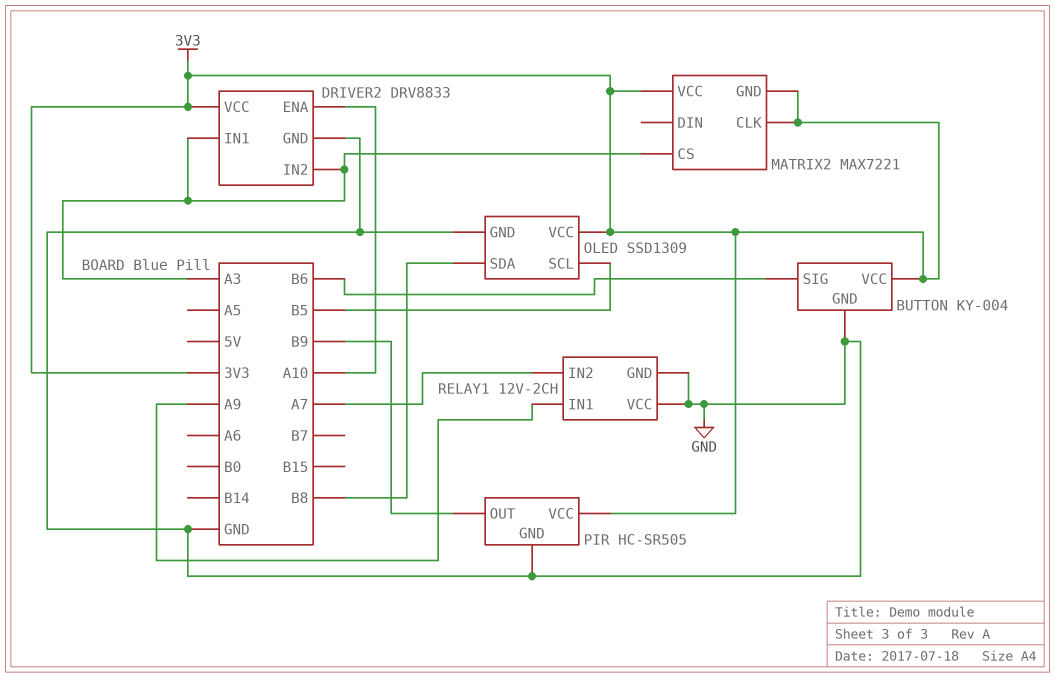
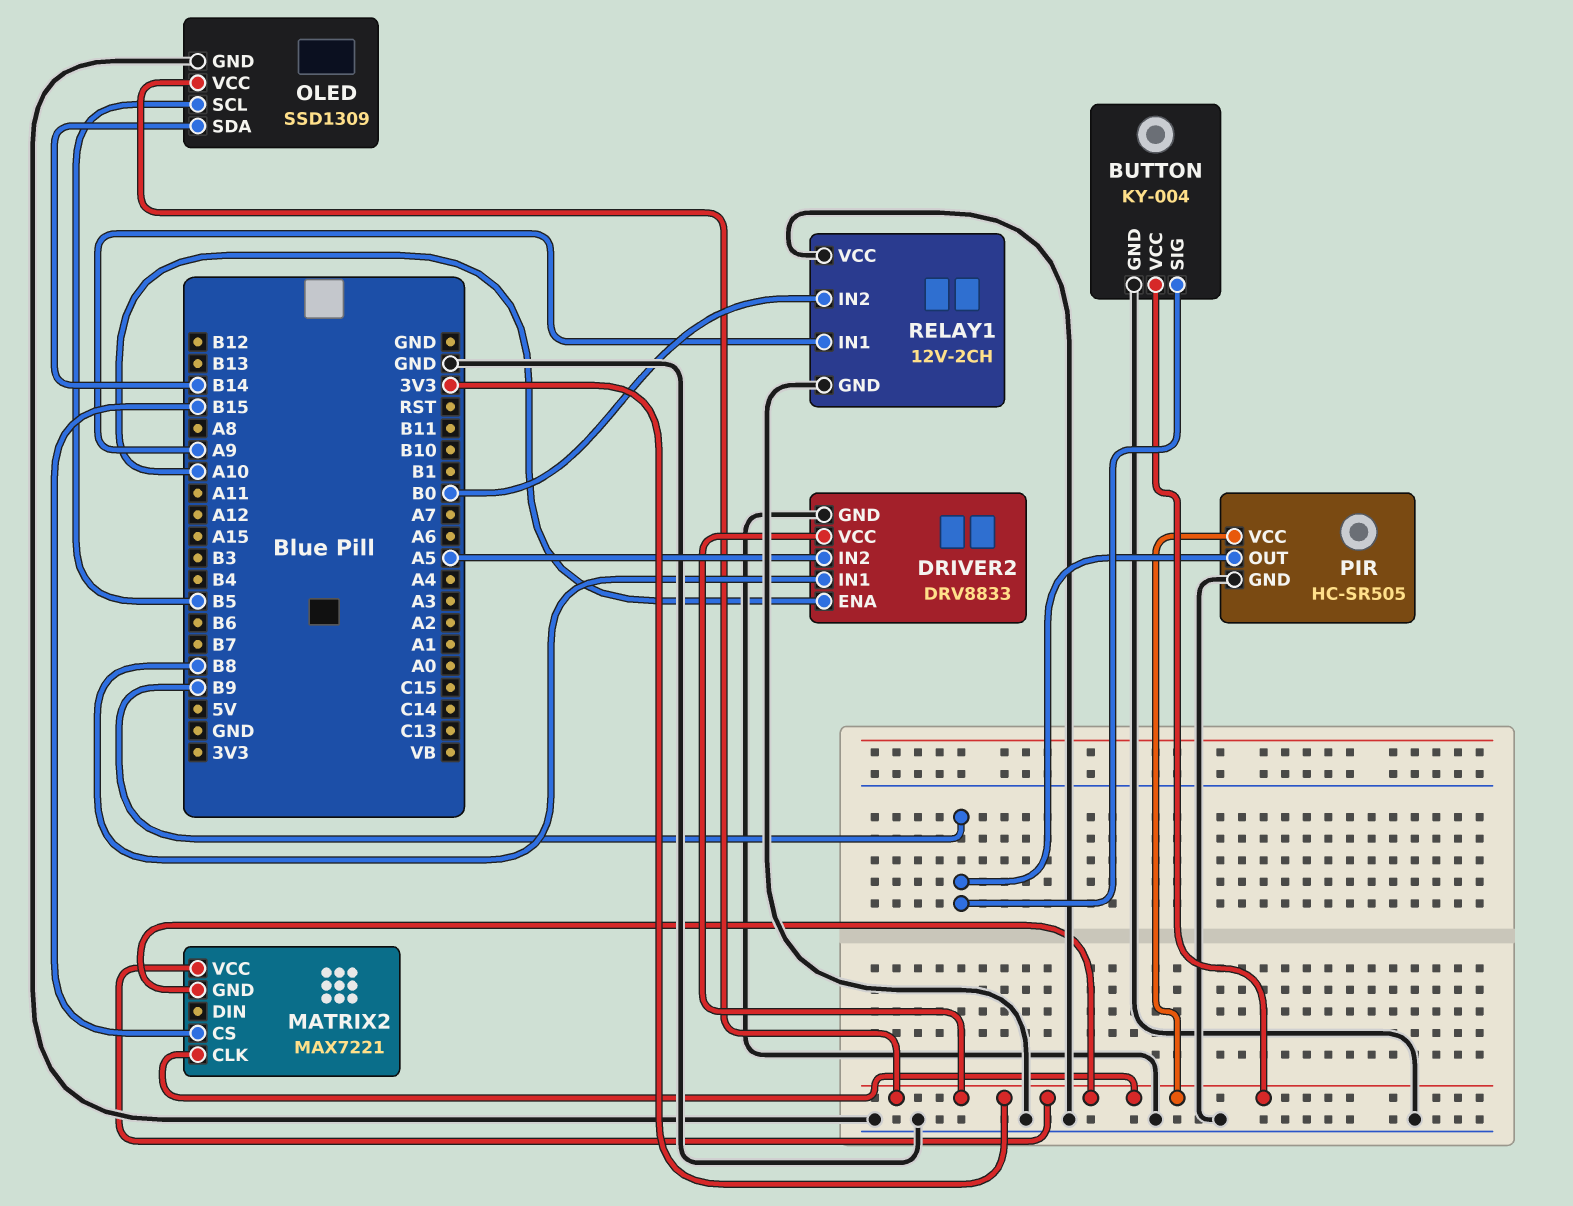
BUTTON pin SIG: B6 -> B9
DRIVER2 pin IN1: A3 -> B8
DRIVER2 pin IN2: A3 -> A5
MATRIX2 pin CS: A3 -> B15
OLED pin SDA: B8 -> B14
RELAY1 pin IN2: A7 -> B0

